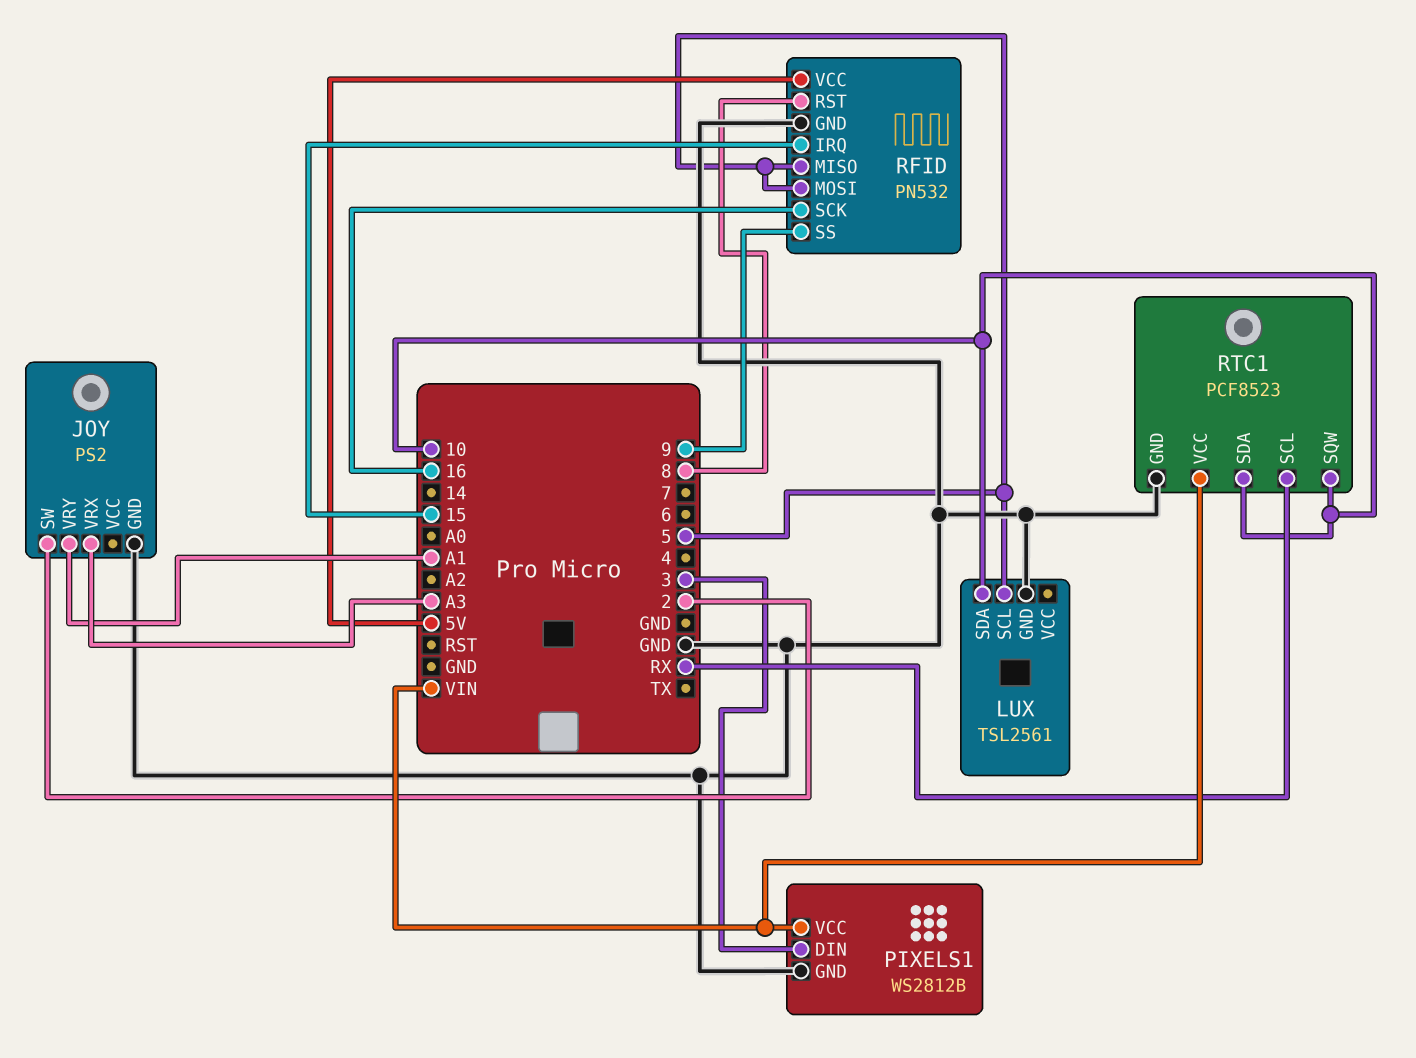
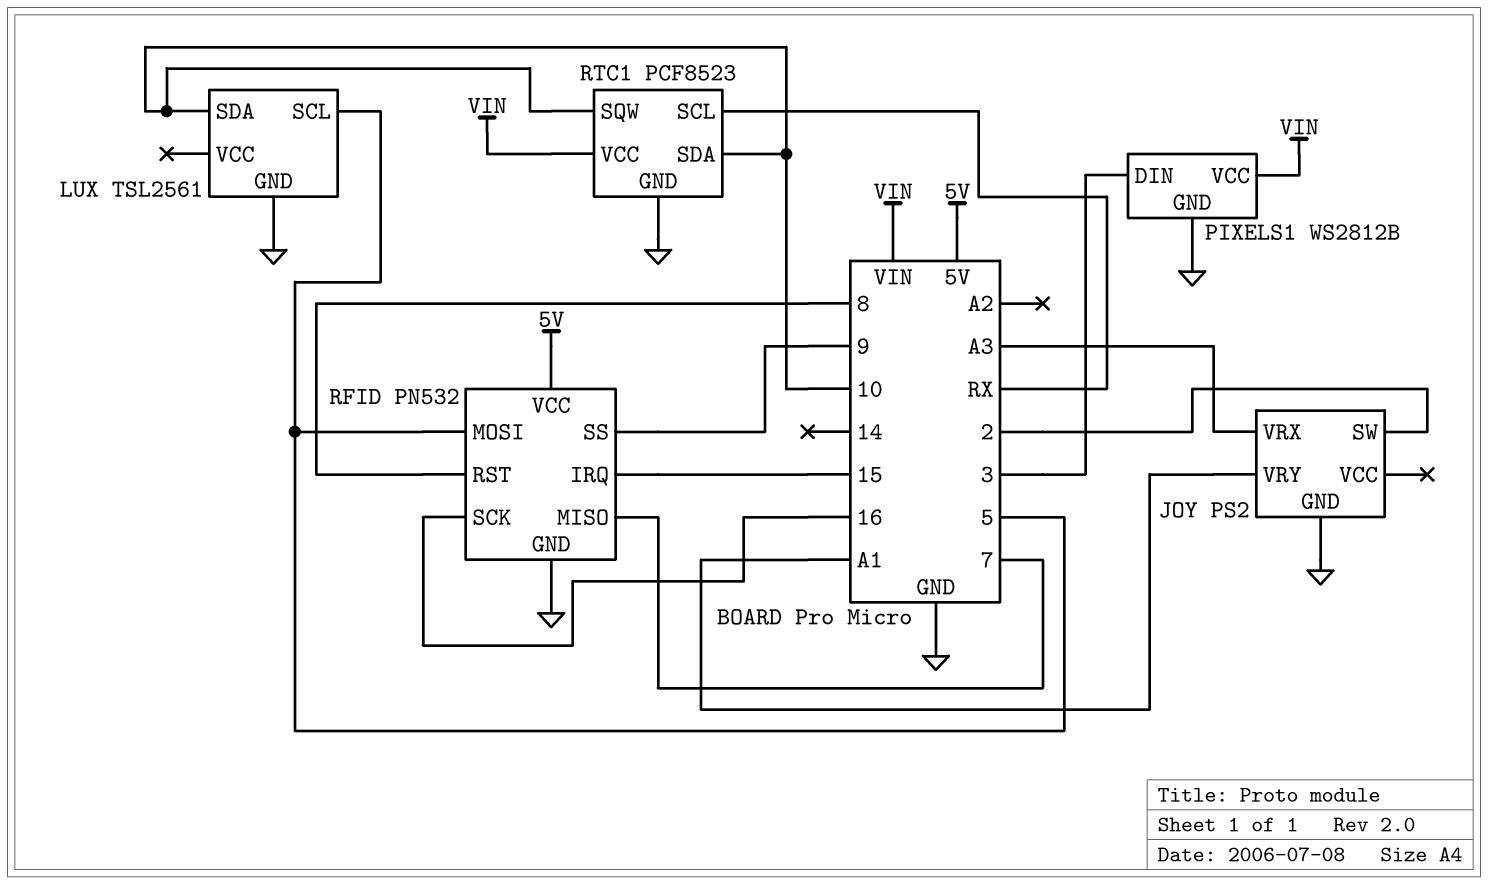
RFID pin MISO: 5 -> 7

